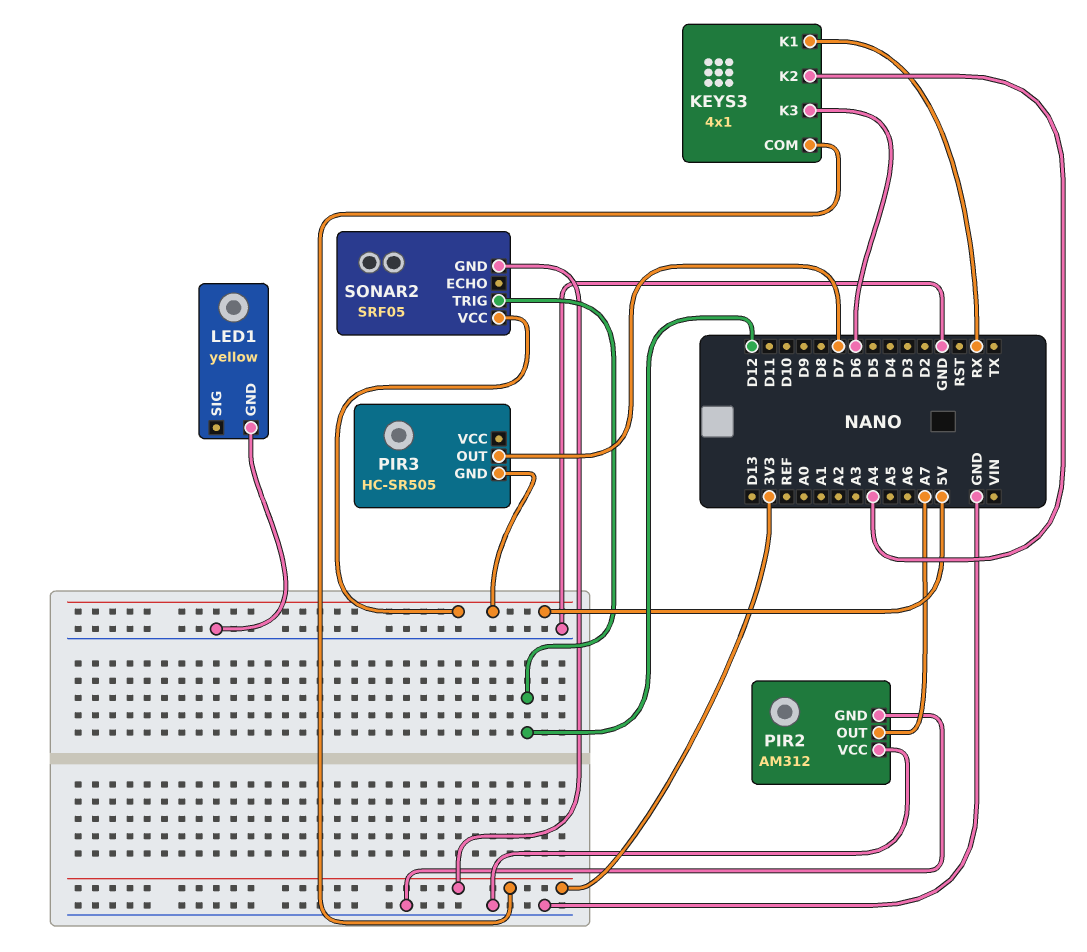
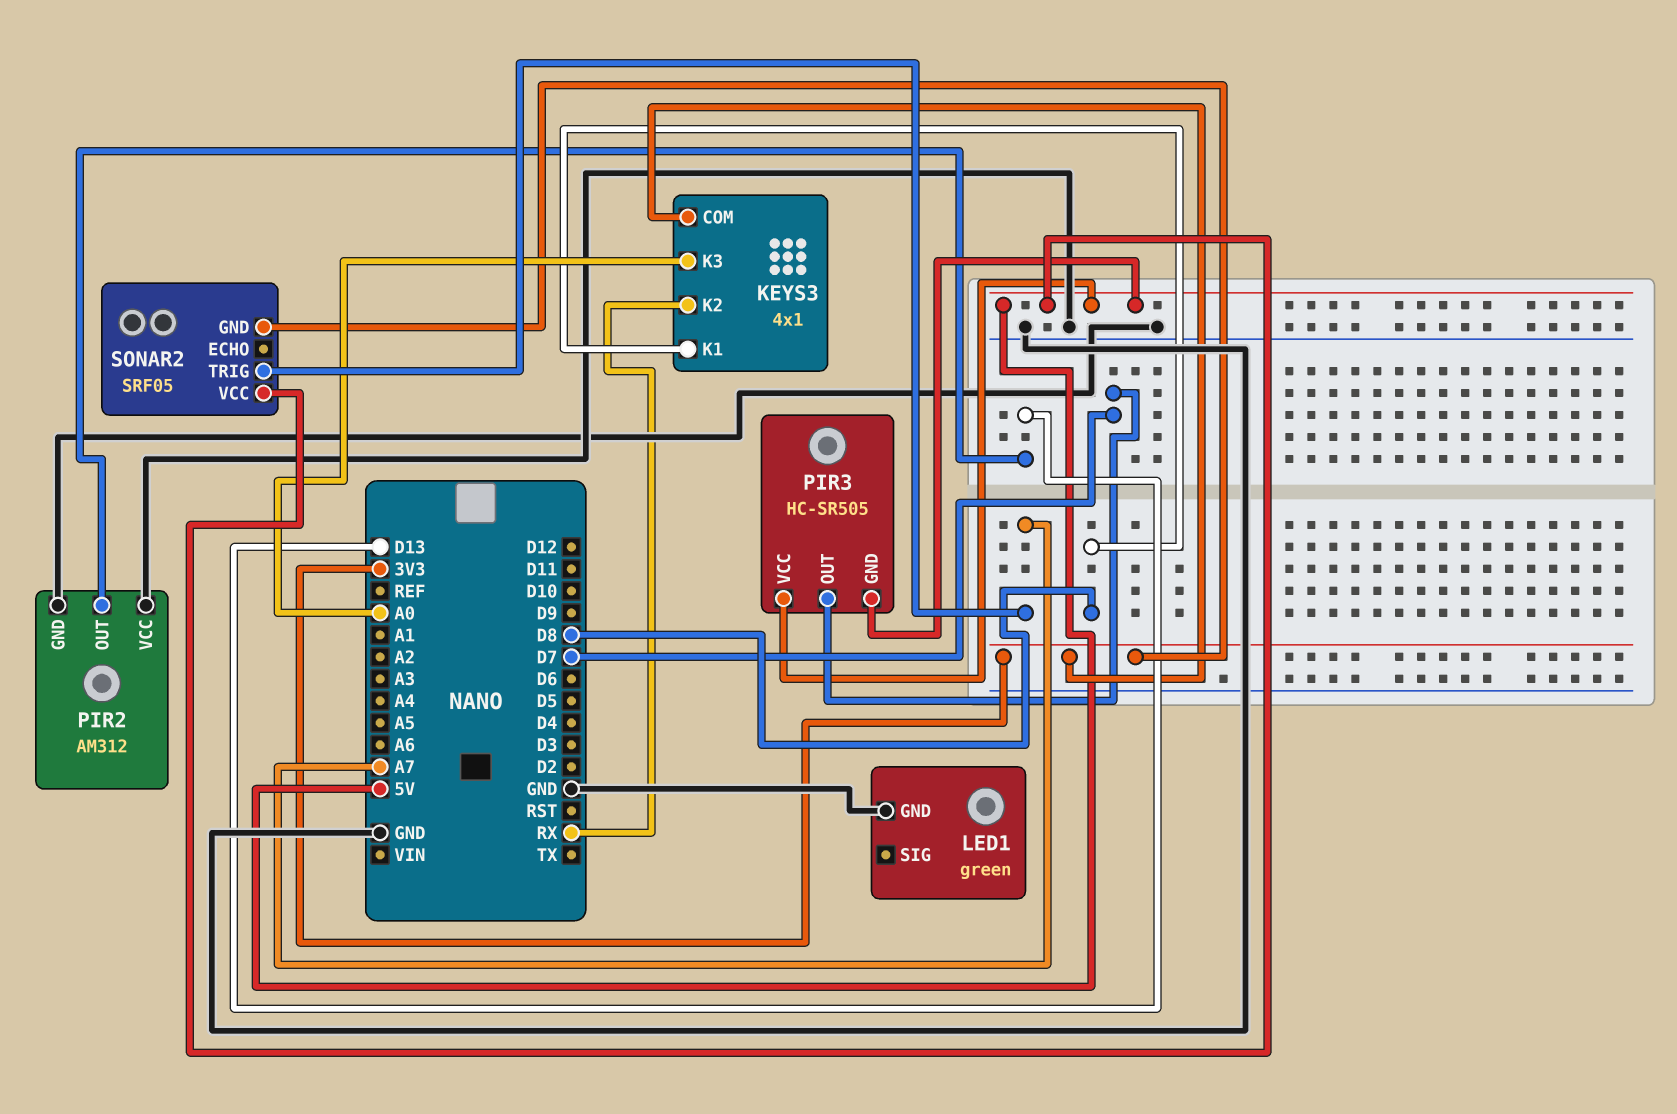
KEYS3 pin K1: RX -> D8
KEYS3 pin K2: A4 -> RX
KEYS3 pin K3: D6 -> A0
LED1: yellow -> green
PIR2 pin OUT: A7 -> D13
PIR3 pin VCC: none -> 5V
SONAR2 pin TRIG: D12 -> A7

